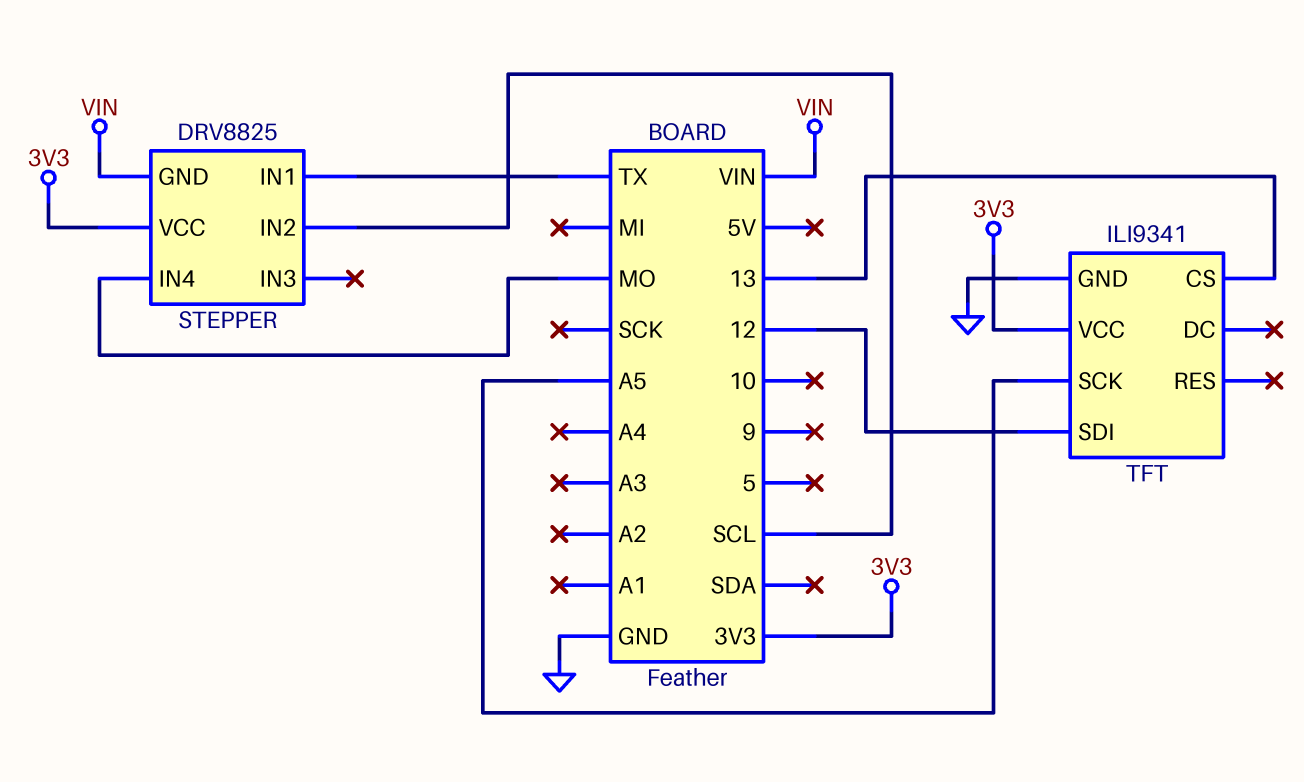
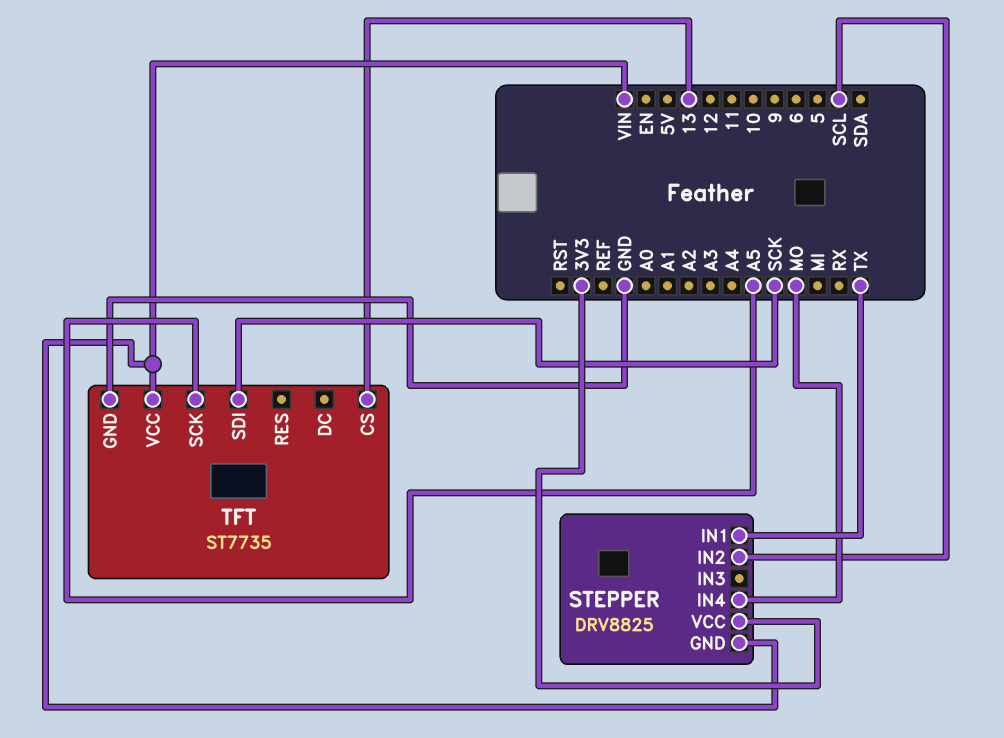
TFT: ILI9341 -> ST7735
TFT pin SDI: 12 -> SCK
TFT pin VCC: 3V3 -> VIN

